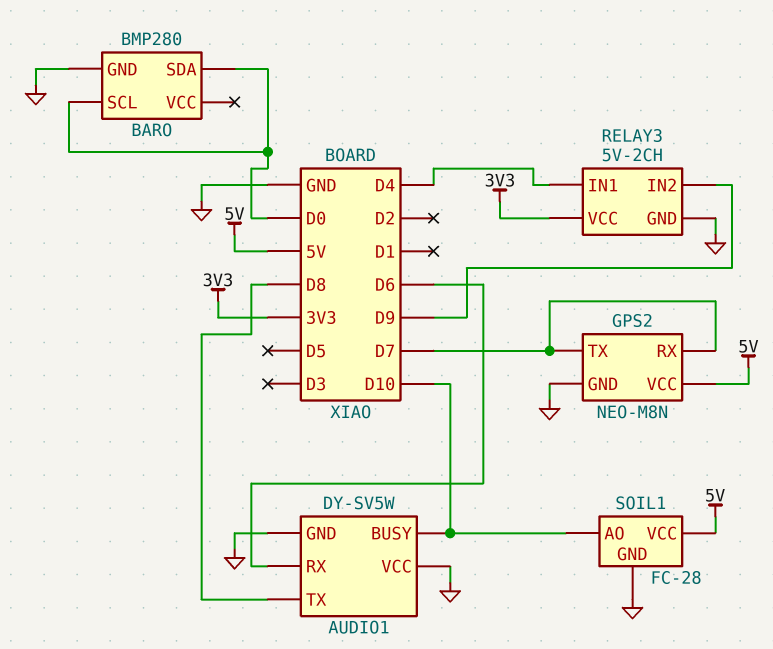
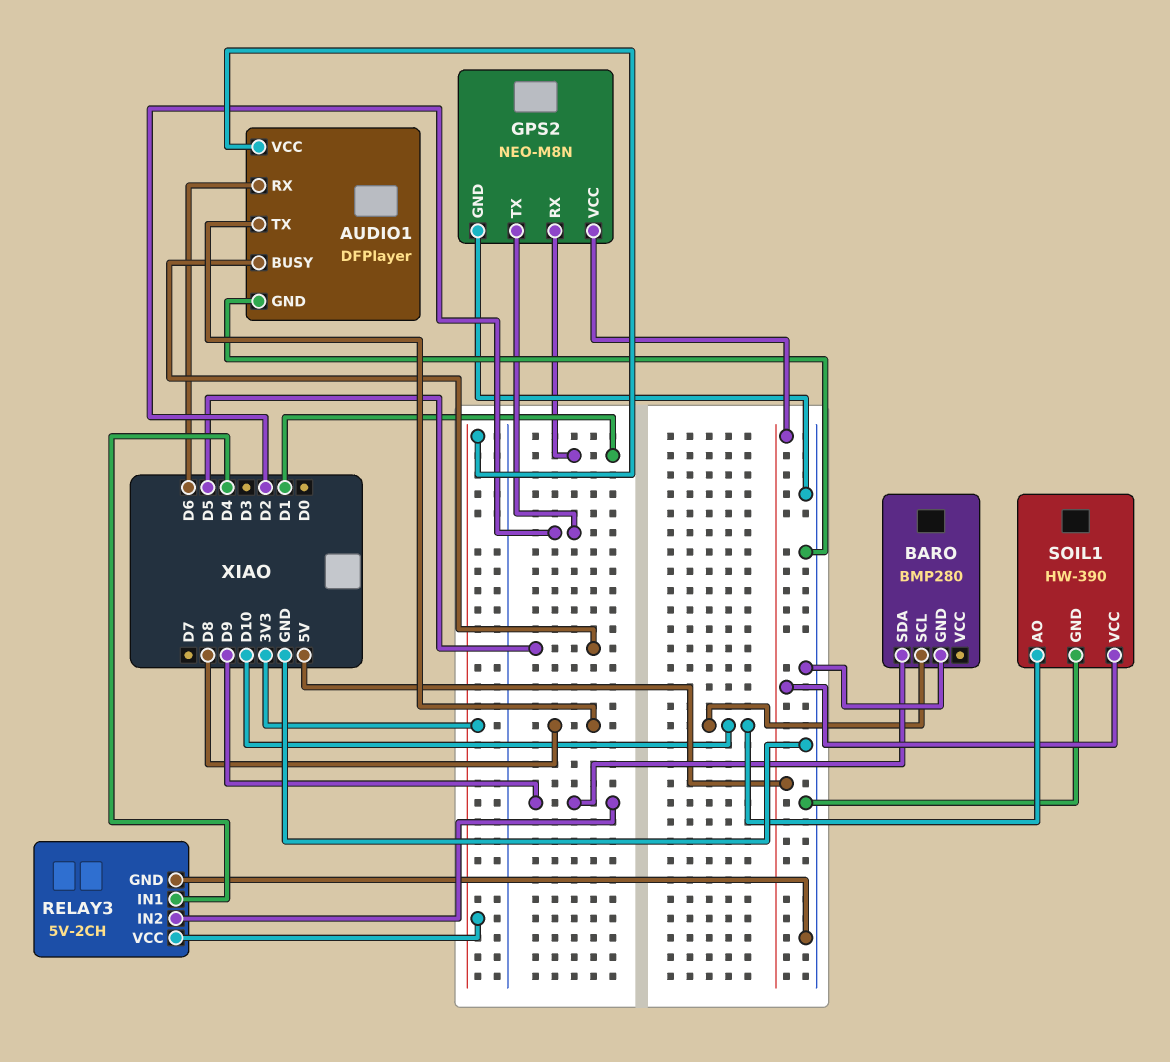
AUDIO1: DY-SV5W -> DFPlayer
AUDIO1 pin BUSY: D10 -> D5
AUDIO1 pin VCC: GND -> 3V3
BARO pin SCL: D0 -> D10
BARO pin SDA: D0 -> D9
GPS2 pin RX: D7 -> D1
GPS2 pin TX: D7 -> D2
SOIL1: FC-28 -> HW-390

